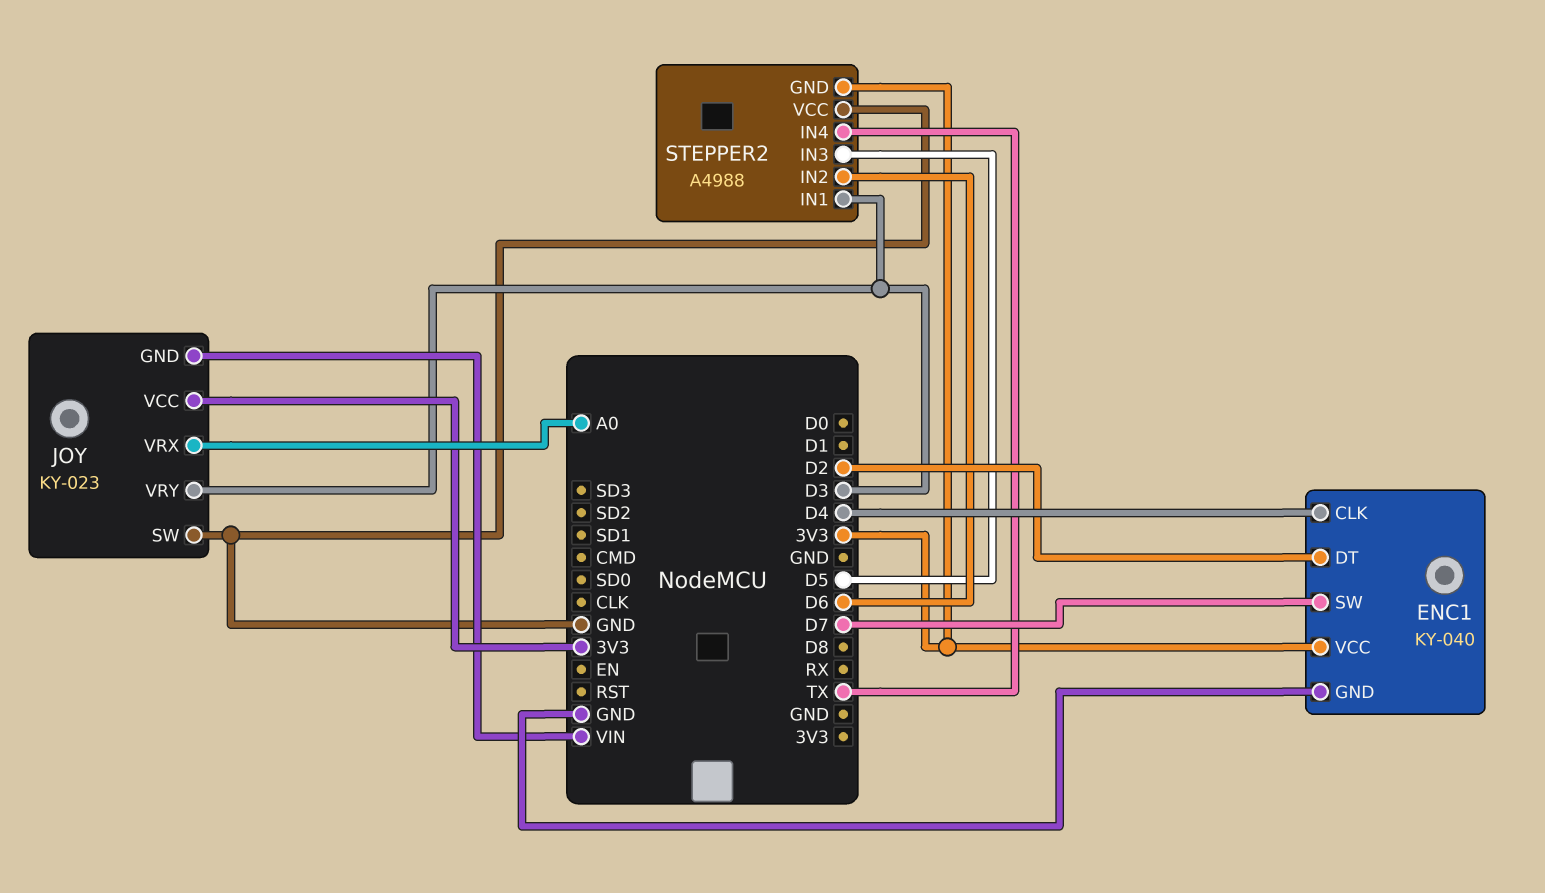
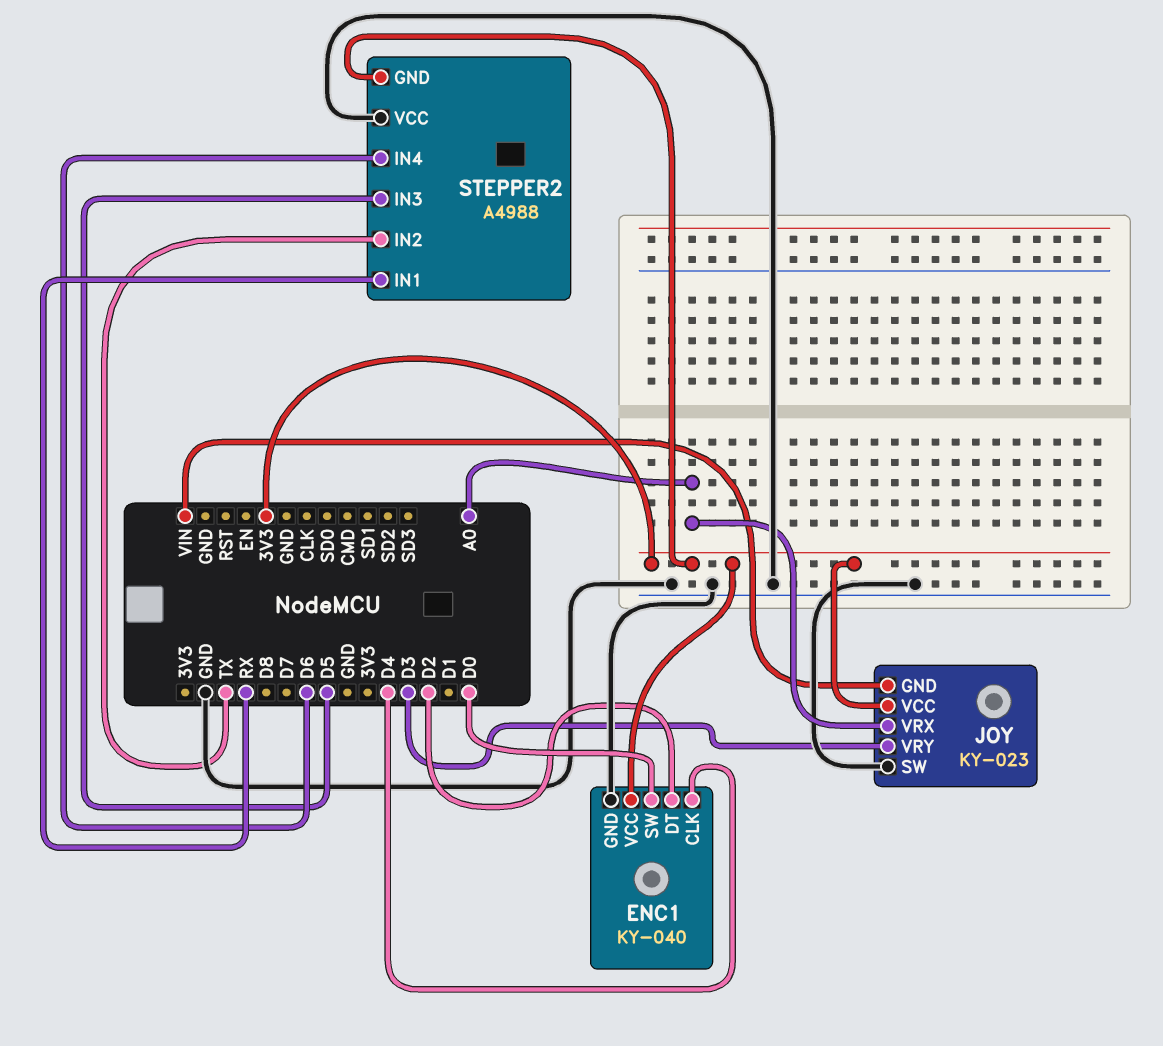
ENC1 pin SW: D7 -> D0
STEPPER2 pin IN1: D3 -> RX
STEPPER2 pin IN2: D6 -> TX
STEPPER2 pin IN4: TX -> D6

